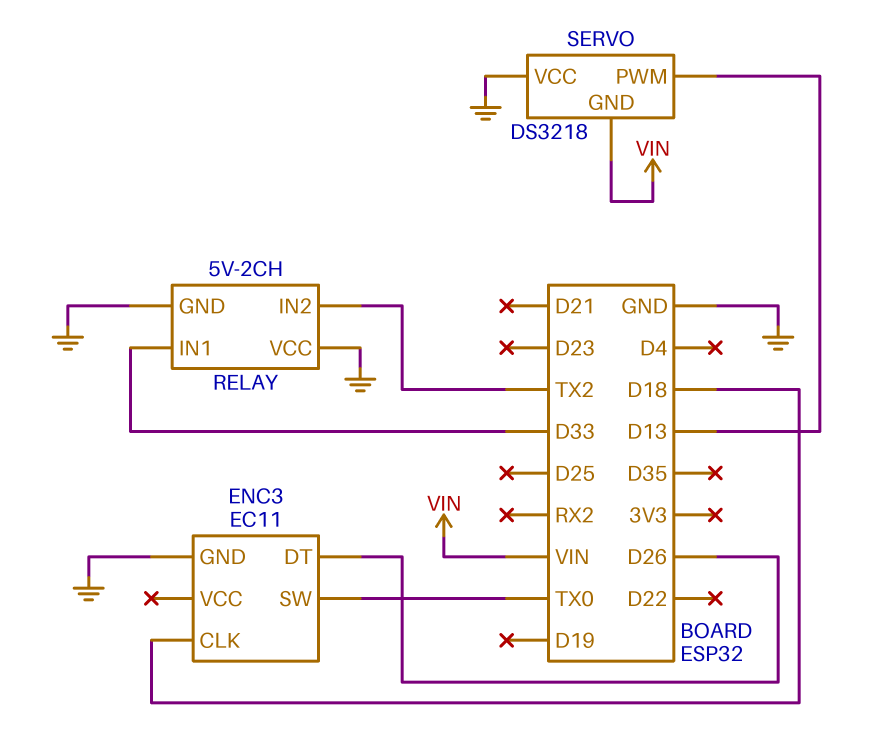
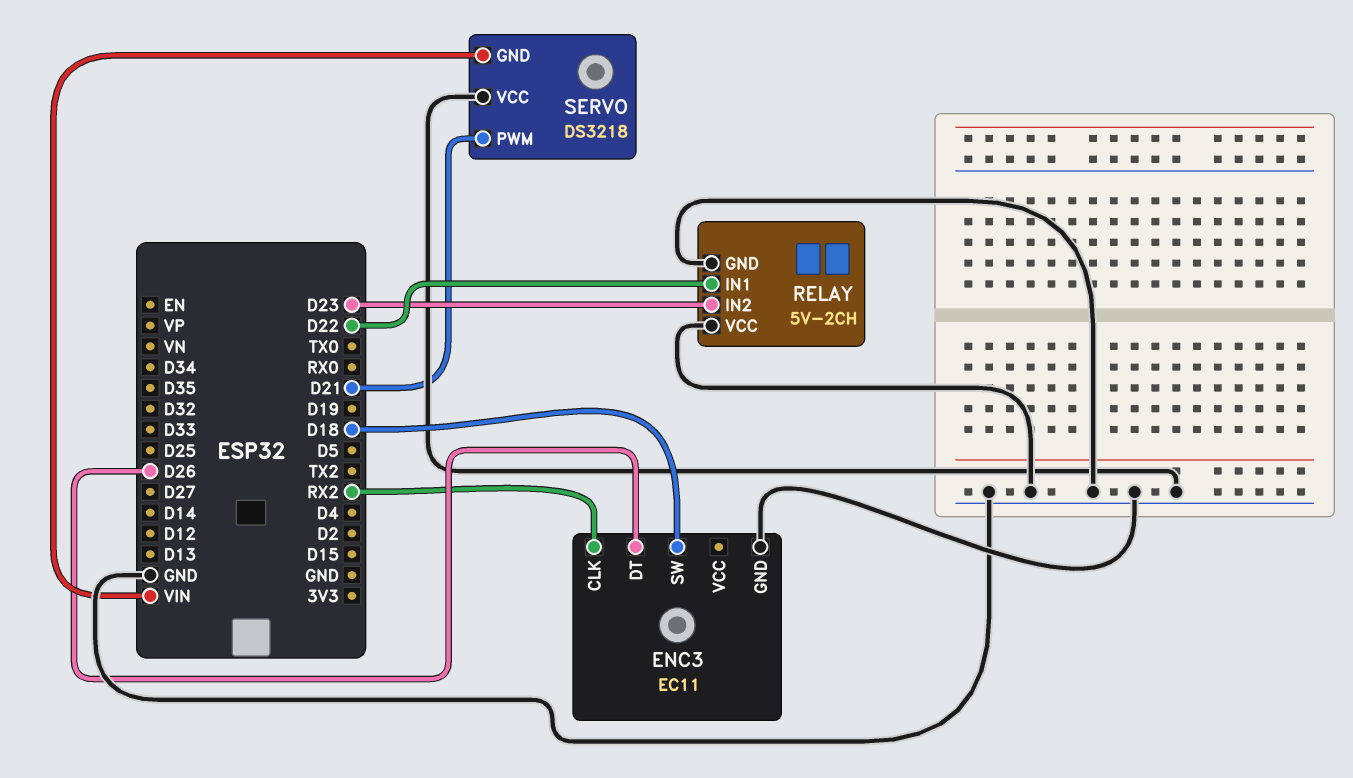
ENC3 pin CLK: D18 -> RX2
ENC3 pin SW: TX0 -> D18
RELAY pin IN1: D33 -> D22
RELAY pin IN2: TX2 -> D23
SERVO pin PWM: D13 -> D21

